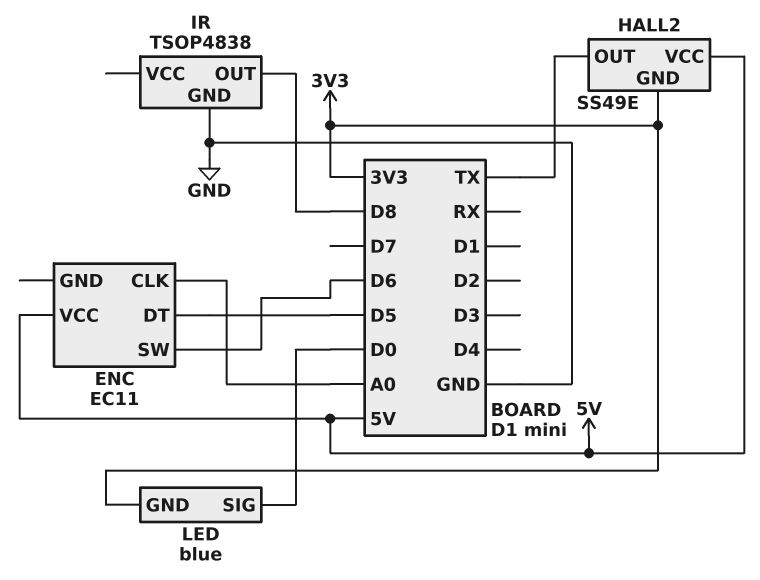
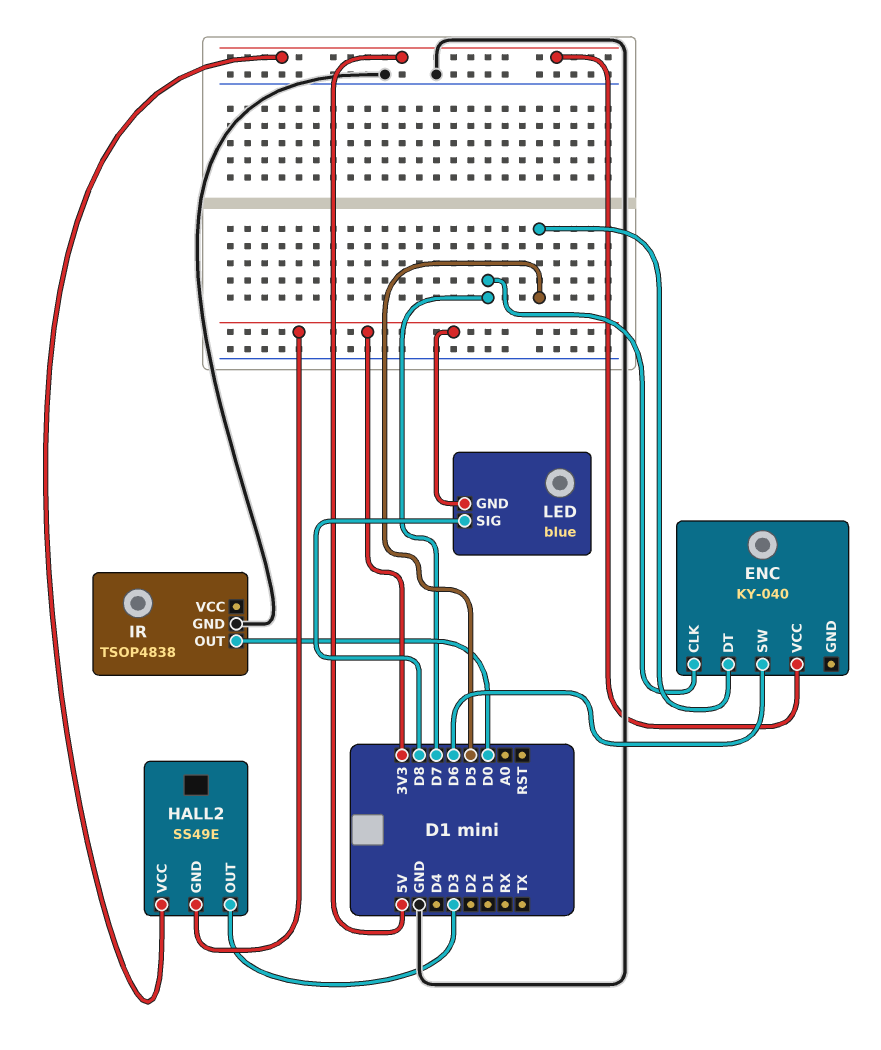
ENC: EC11 -> KY-040
ENC pin CLK: A0 -> D7
HALL2 pin OUT: TX -> D3
IR pin OUT: D8 -> D0
LED pin SIG: D0 -> D8

